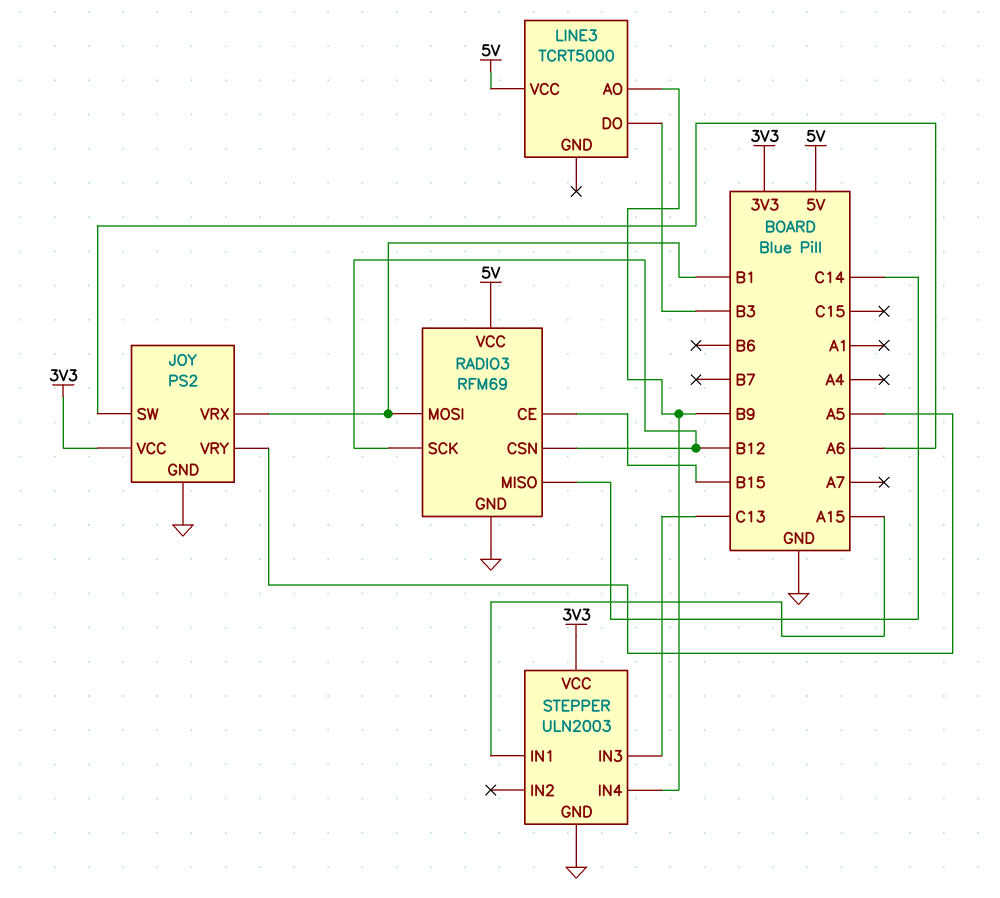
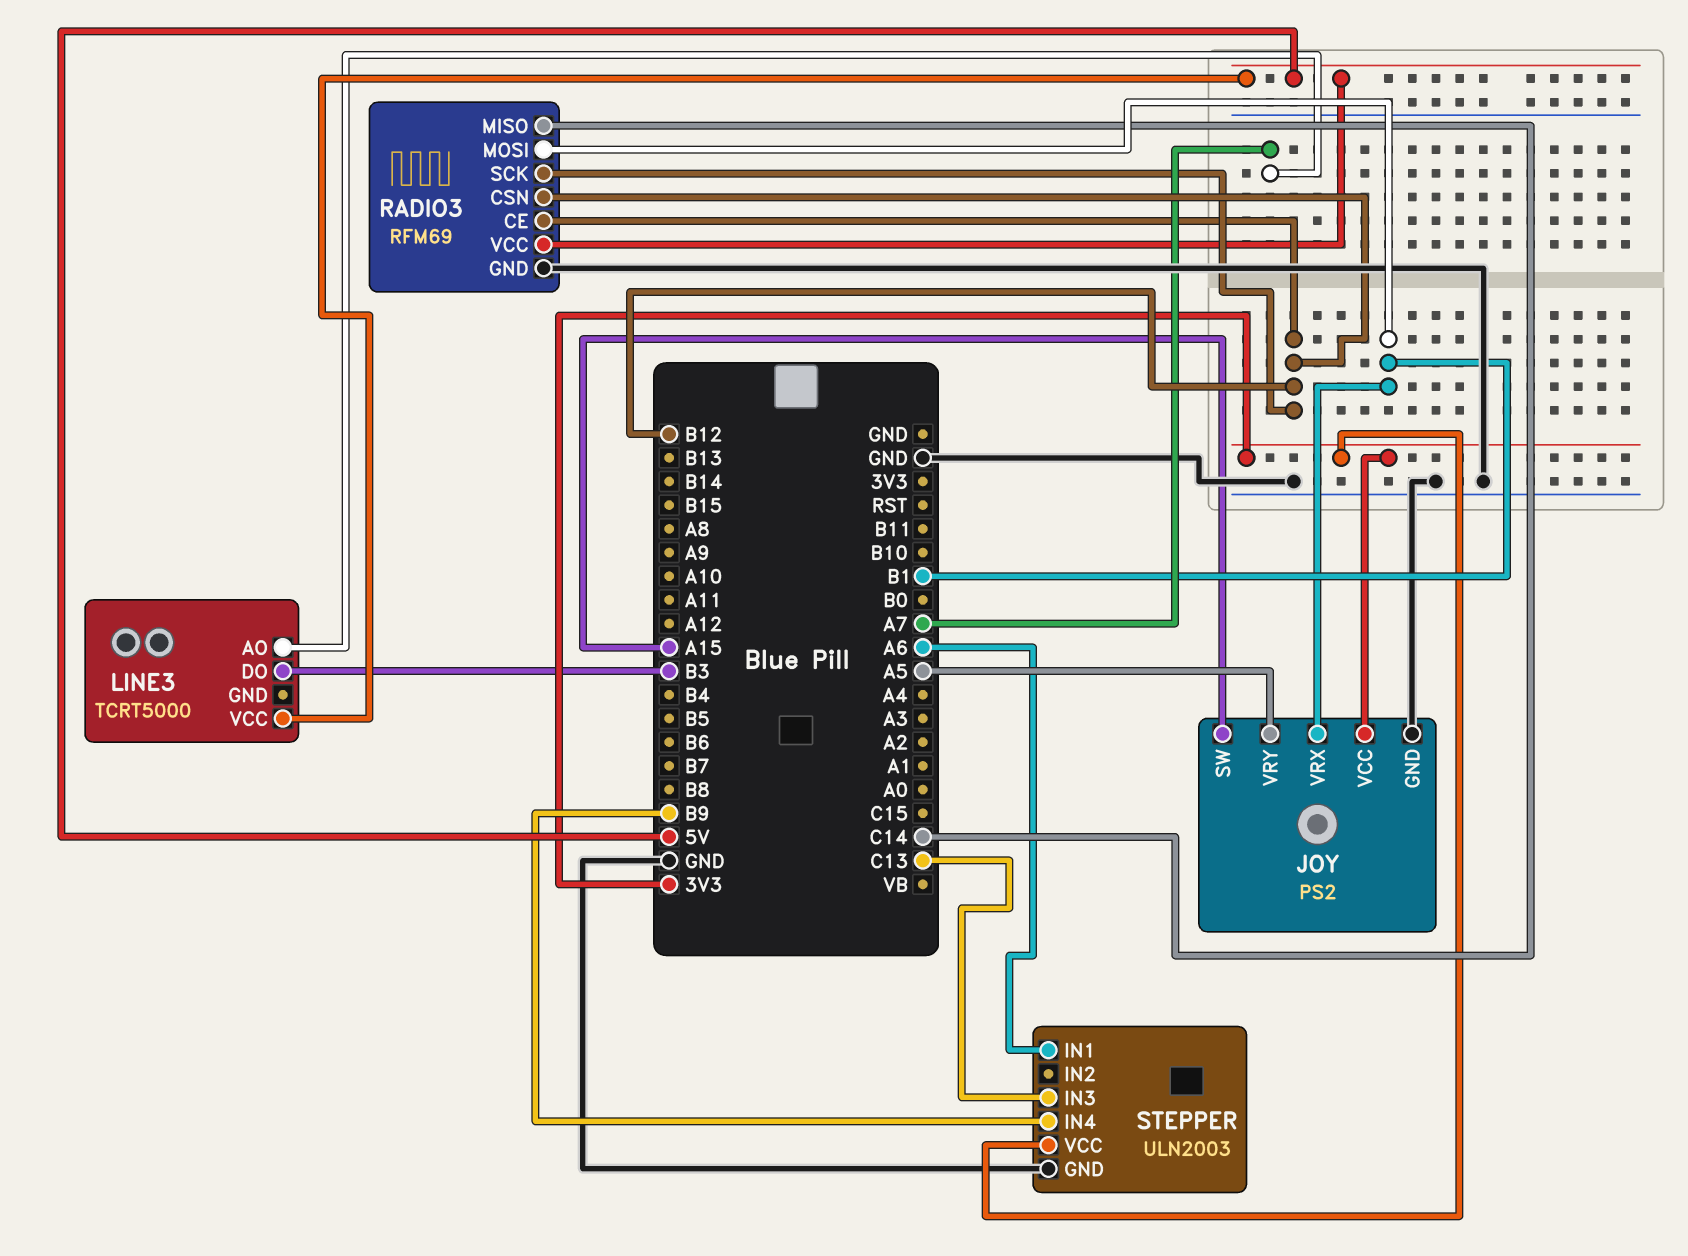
JOY pin SW: A6 -> A15
LINE3 pin AO: B9 -> A7
RADIO3 pin CE: B15 -> B12
STEPPER pin IN1: A15 -> A6

